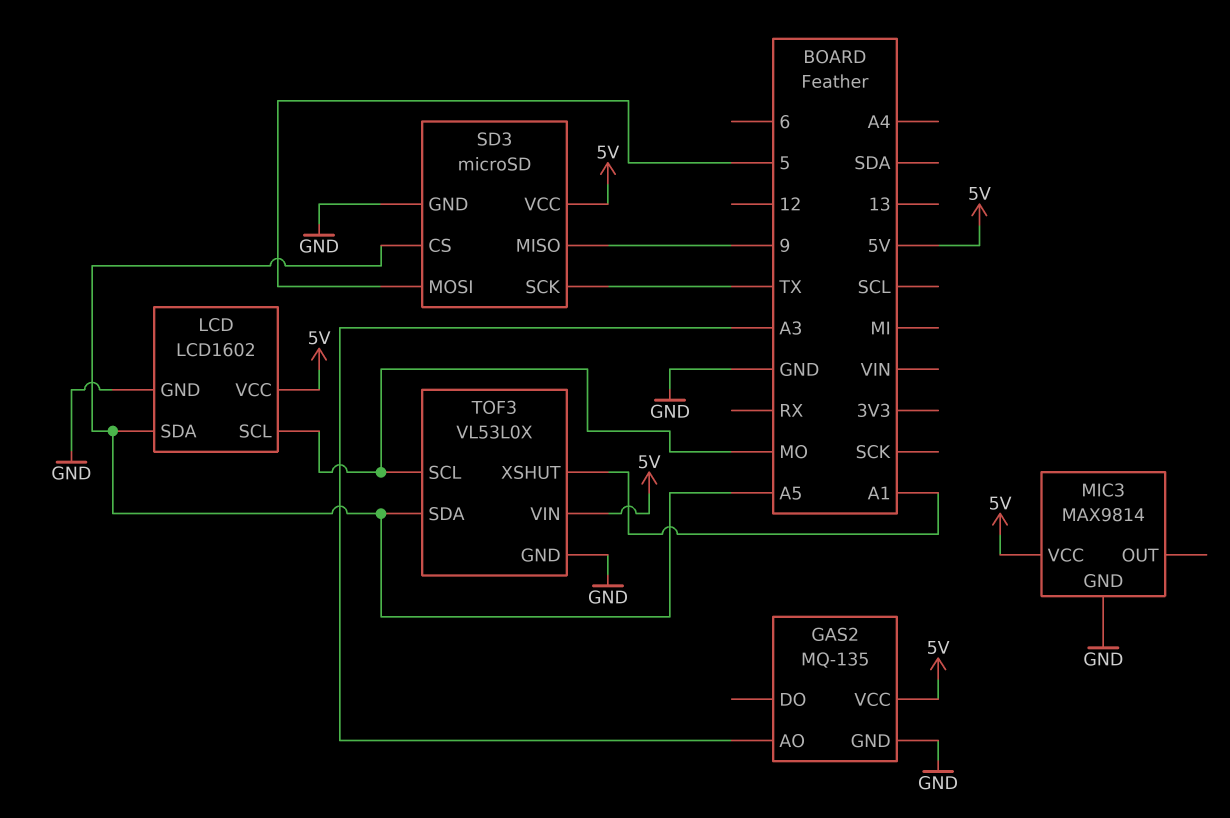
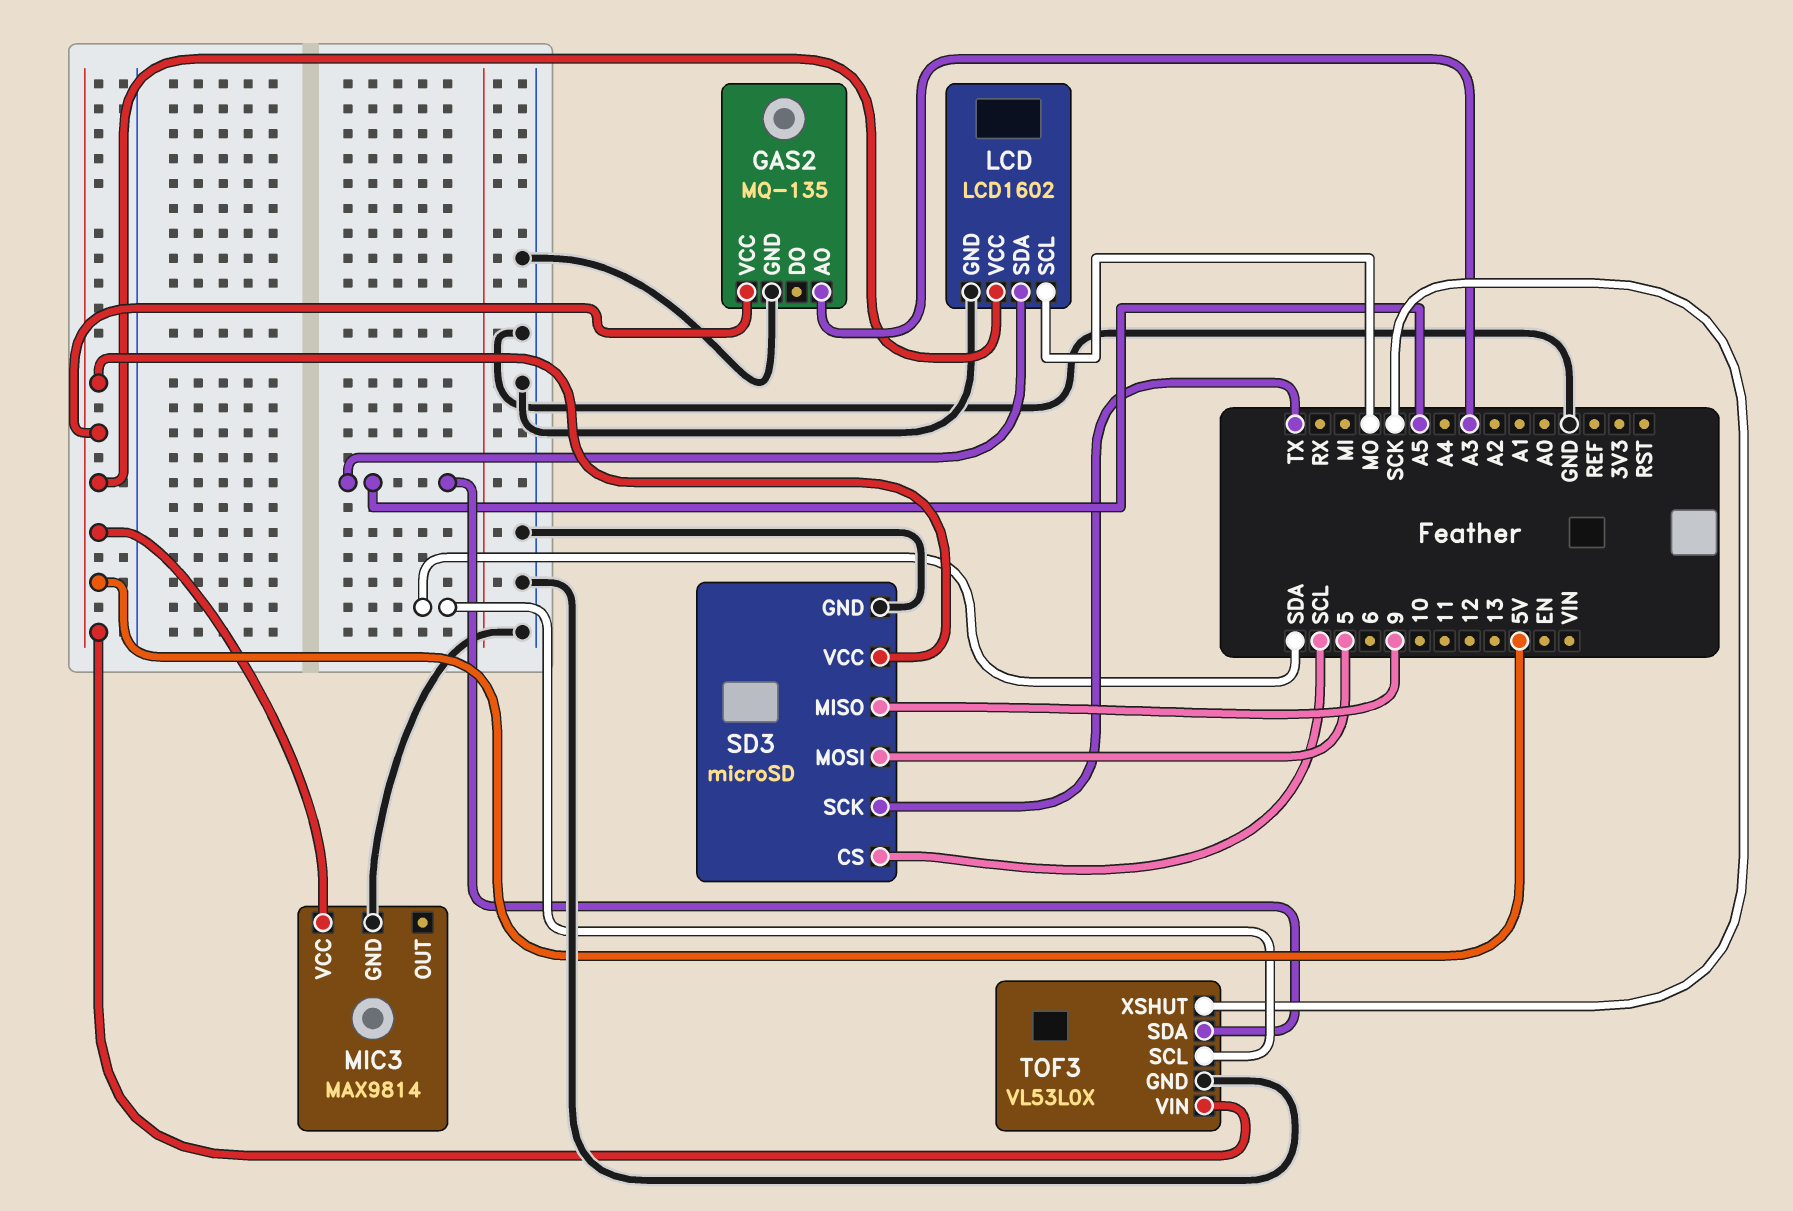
SD3 pin CS: A5 -> SCL
TOF3 pin SCL: MO -> SDA
TOF3 pin XSHUT: A1 -> SCK

